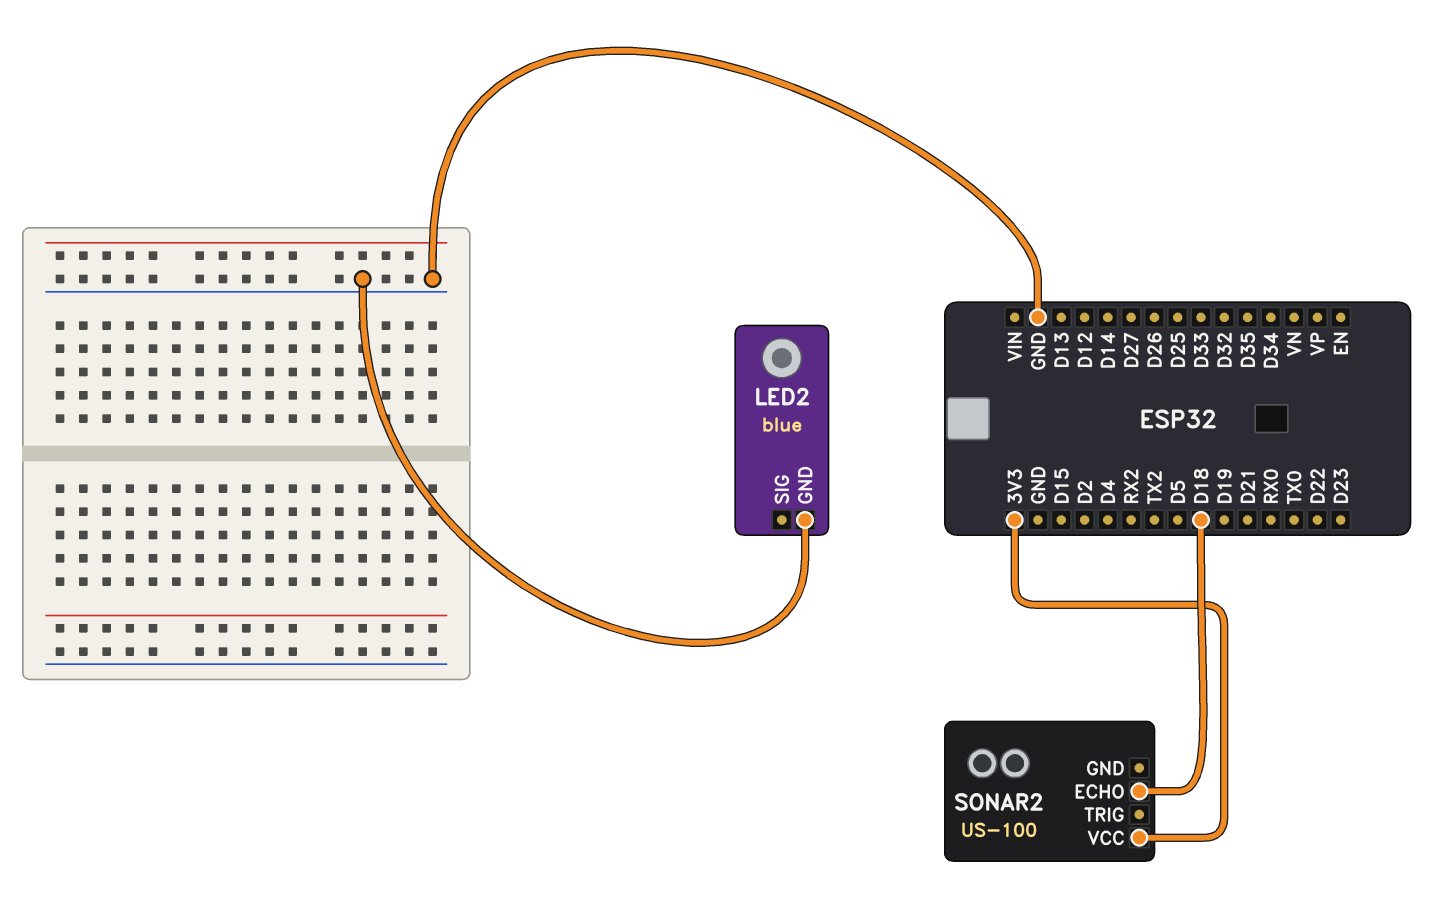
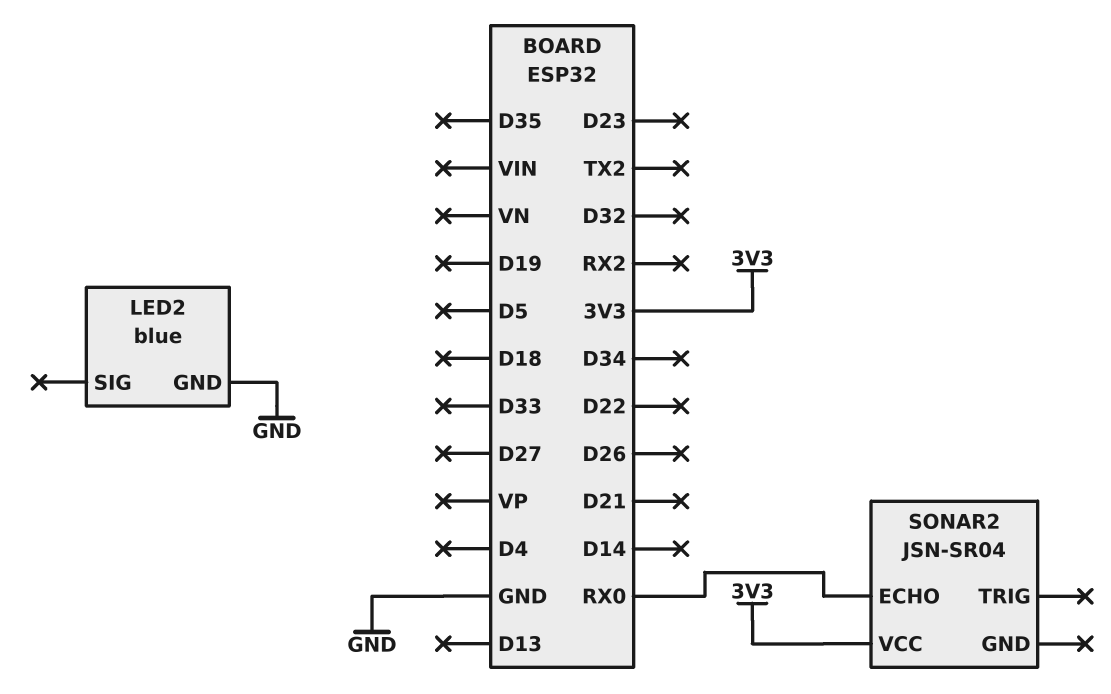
SONAR2: US-100 -> JSN-SR04
SONAR2 pin ECHO: D18 -> RX0

